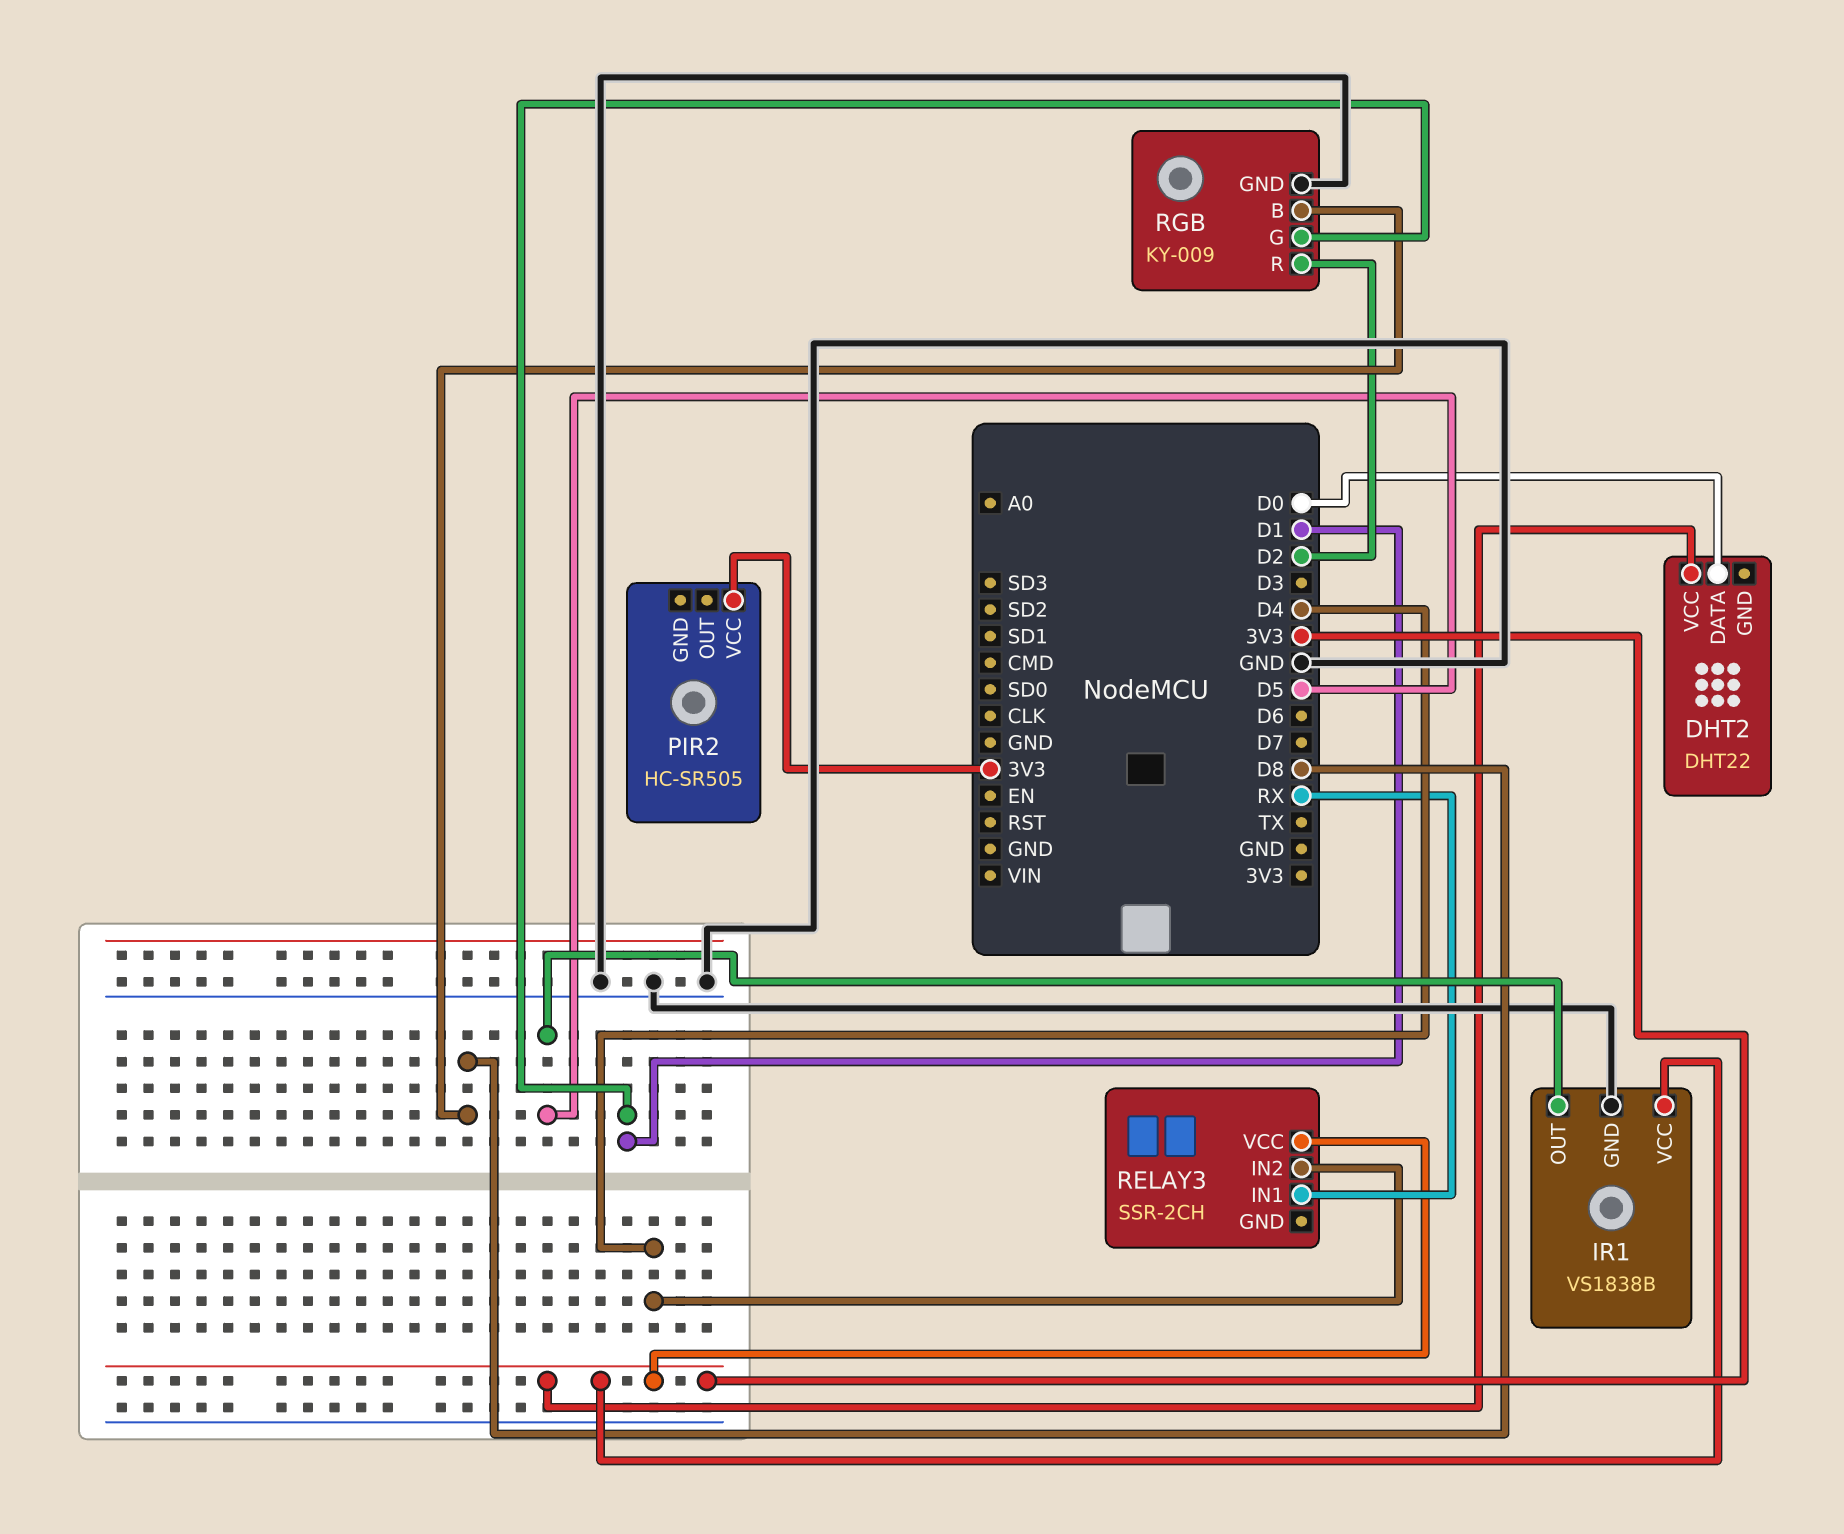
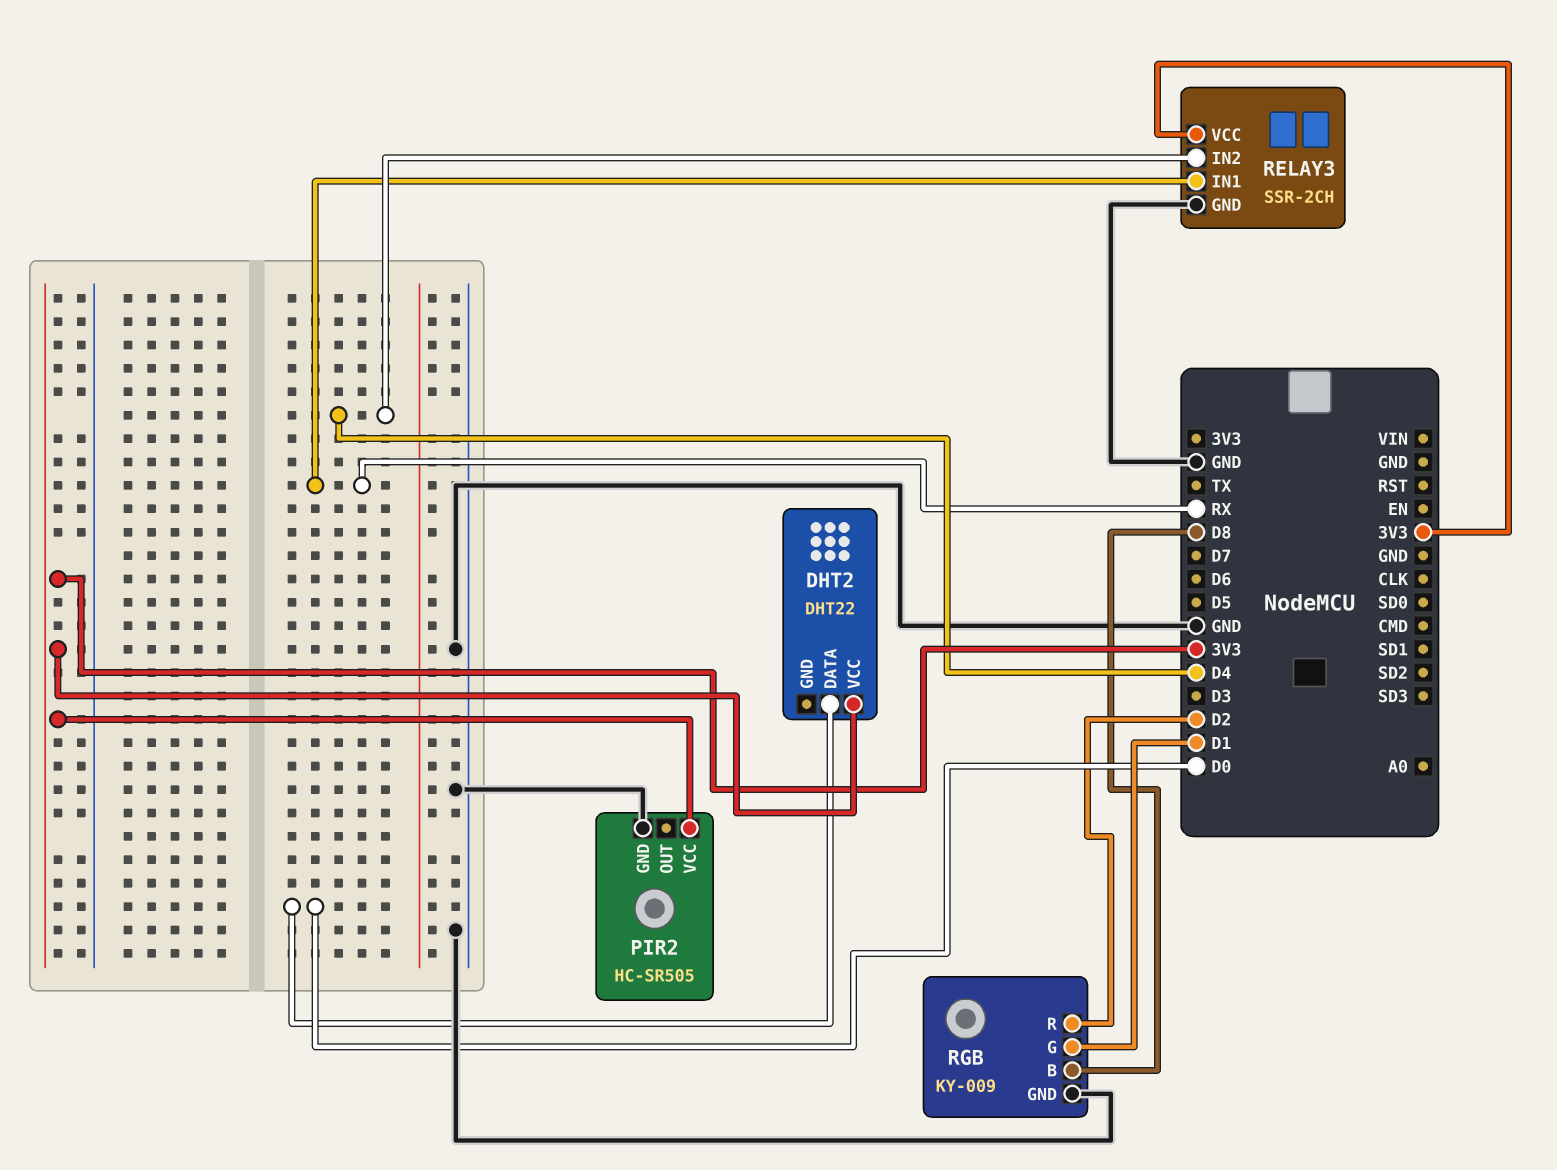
IR1: VS1838B -> none
IR1 pin GND: GND -> none
IR1 pin OUT: D5 -> none
IR1 pin VCC: 3V3 -> none
PIR2 pin GND: none -> GND
RELAY3 pin GND: none -> GND

